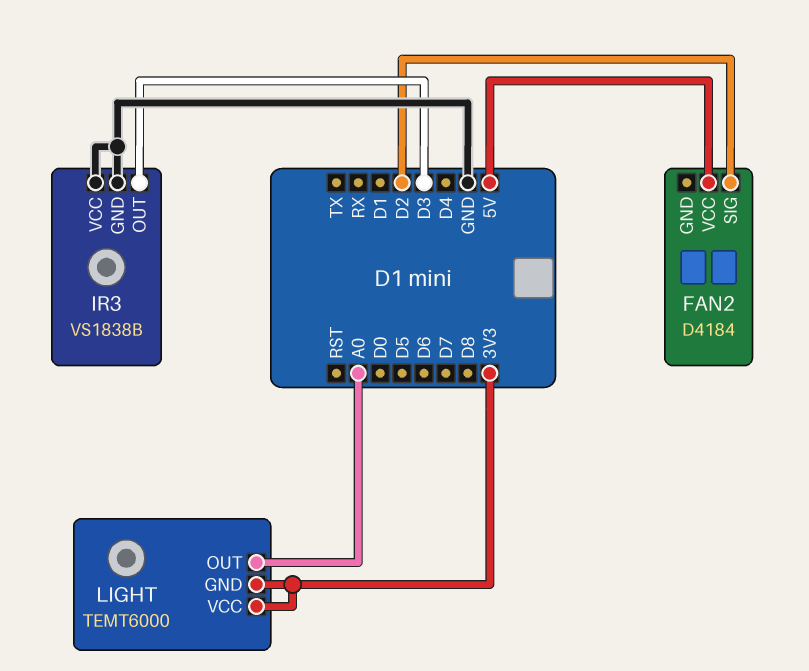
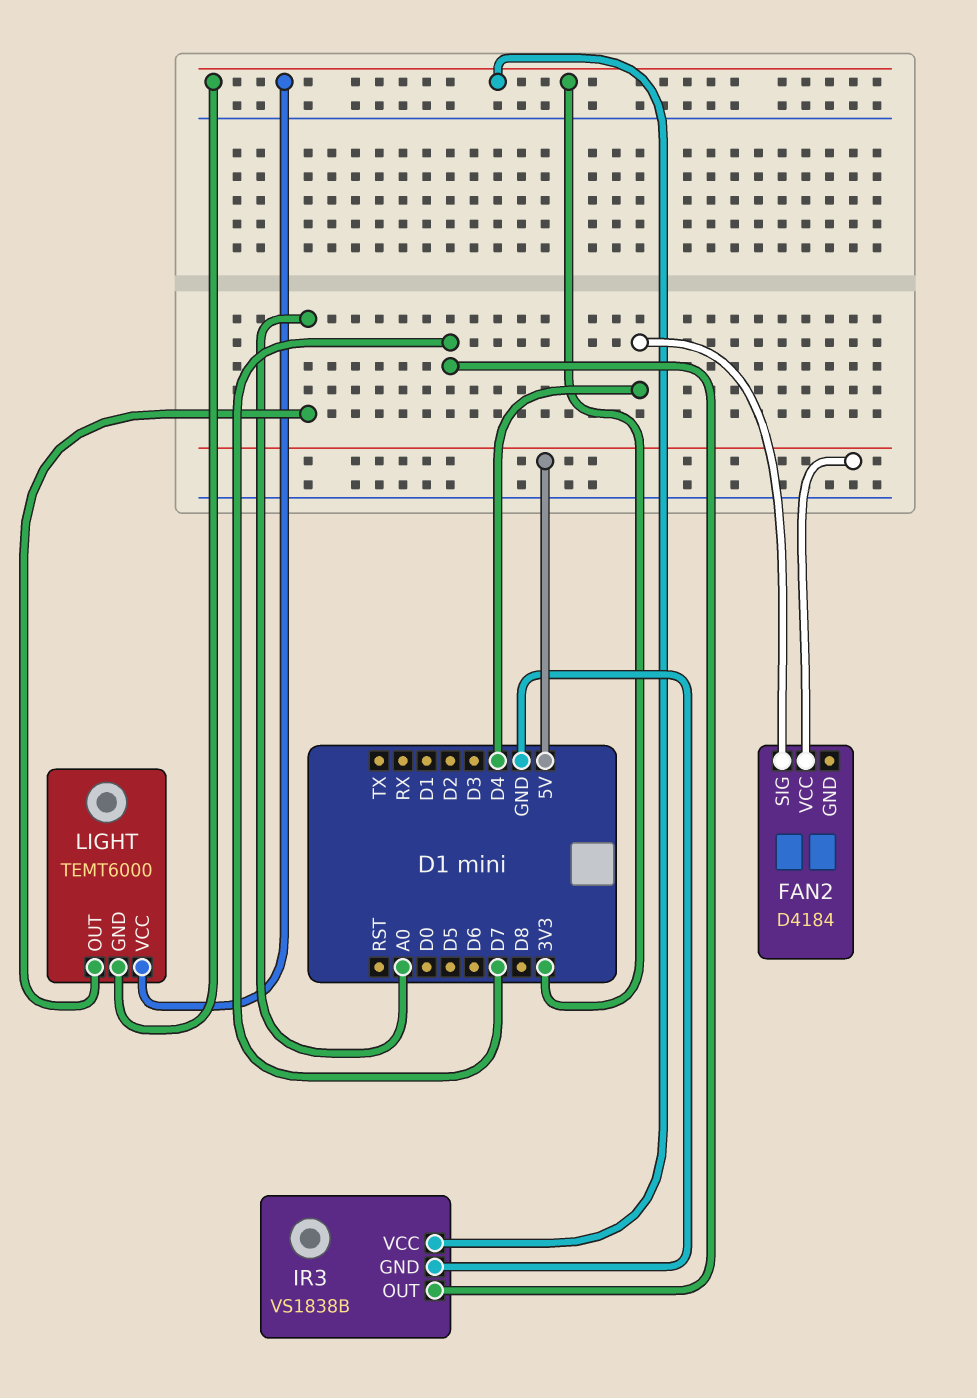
FAN2 pin SIG: D2 -> D4
IR3 pin OUT: D3 -> D7
IR3 pin VCC: GND -> 3V3

